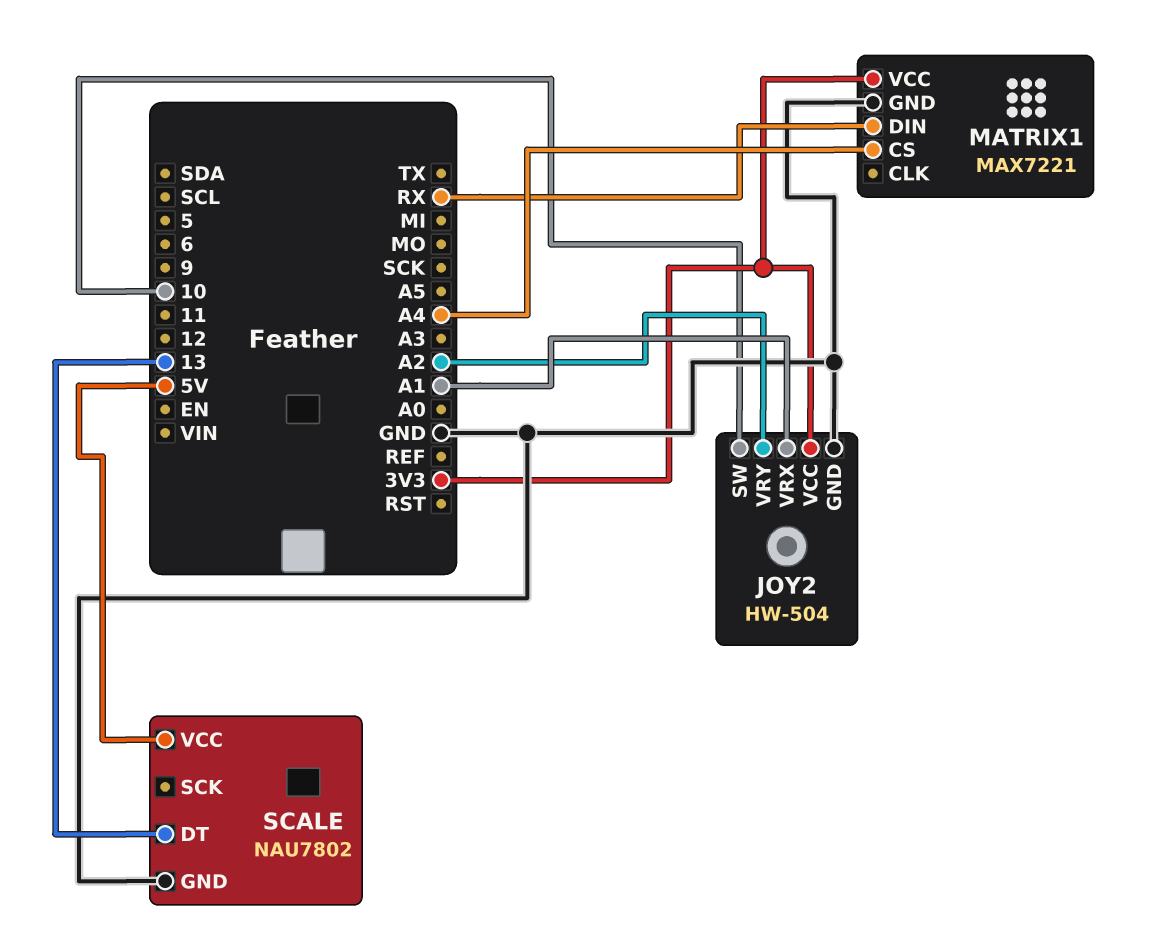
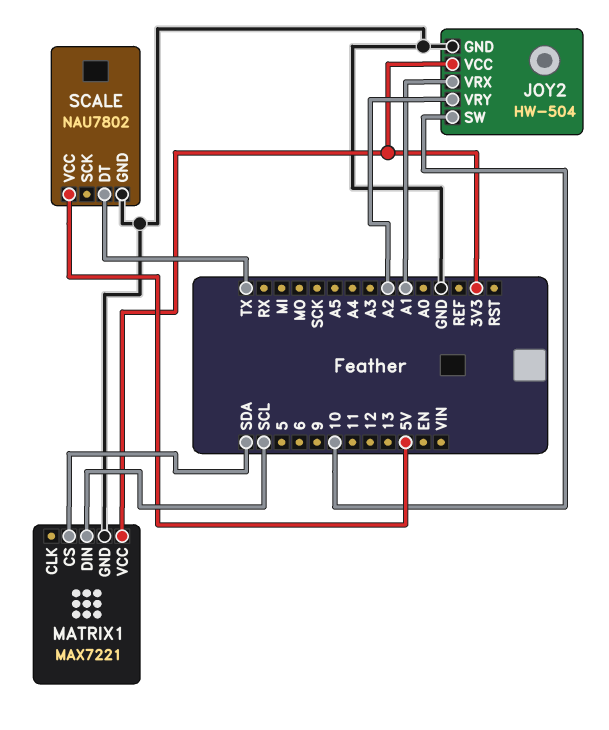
MATRIX1 pin CS: A4 -> SDA
MATRIX1 pin DIN: RX -> SCL
SCALE pin DT: 13 -> TX

